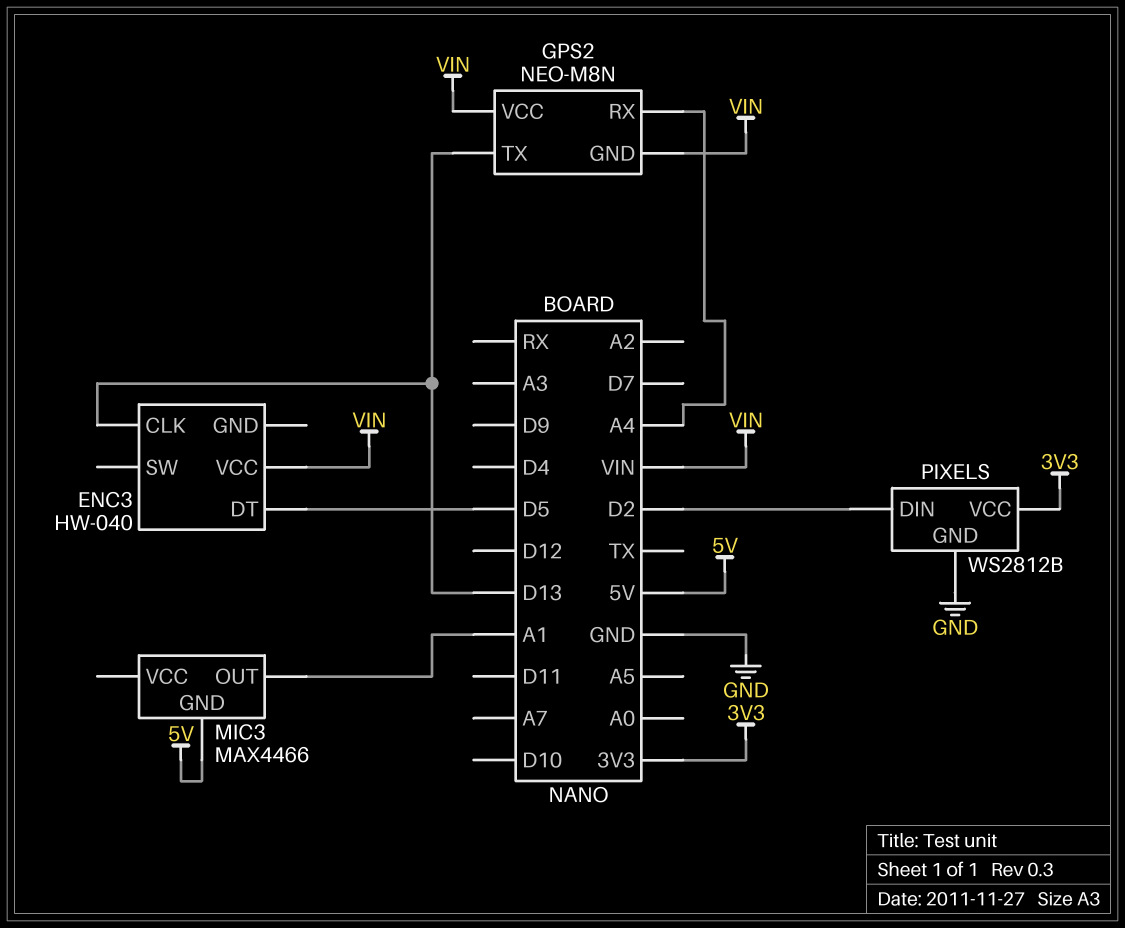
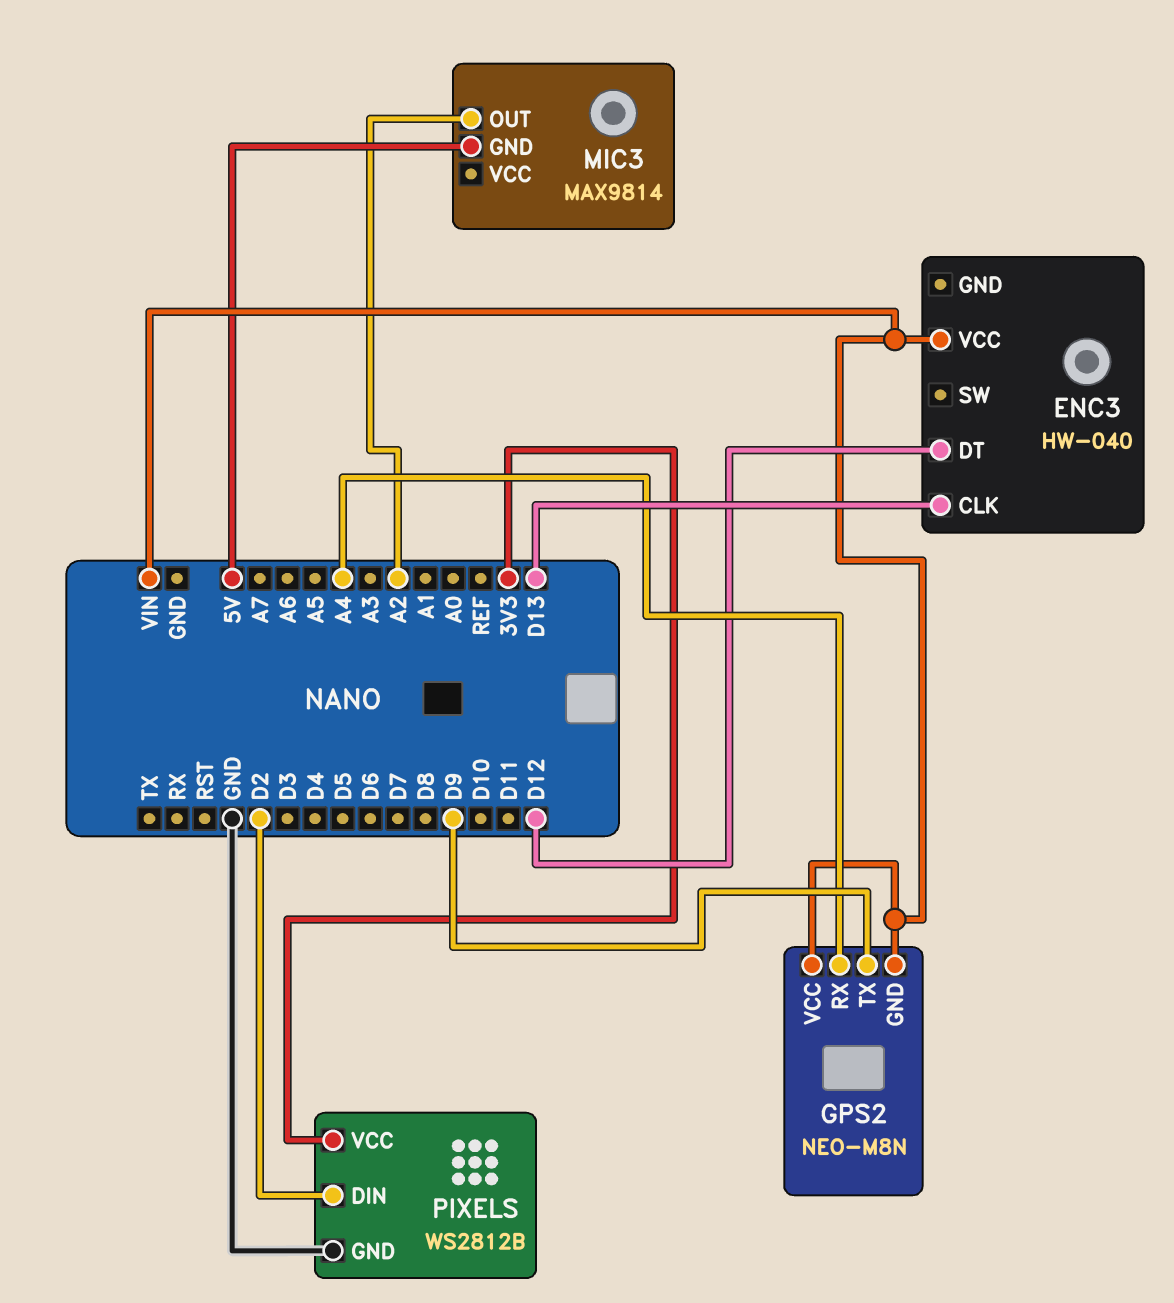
ENC3 pin DT: D5 -> D12
GPS2 pin TX: D13 -> D9
MIC3: MAX4466 -> MAX9814
MIC3 pin OUT: A1 -> A2

